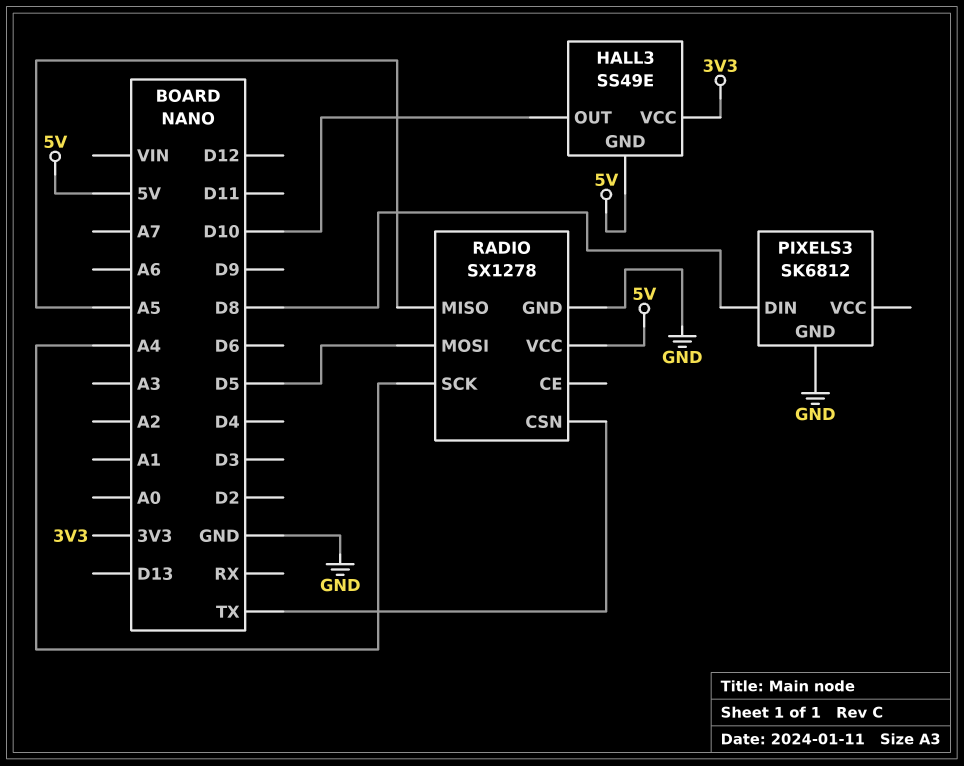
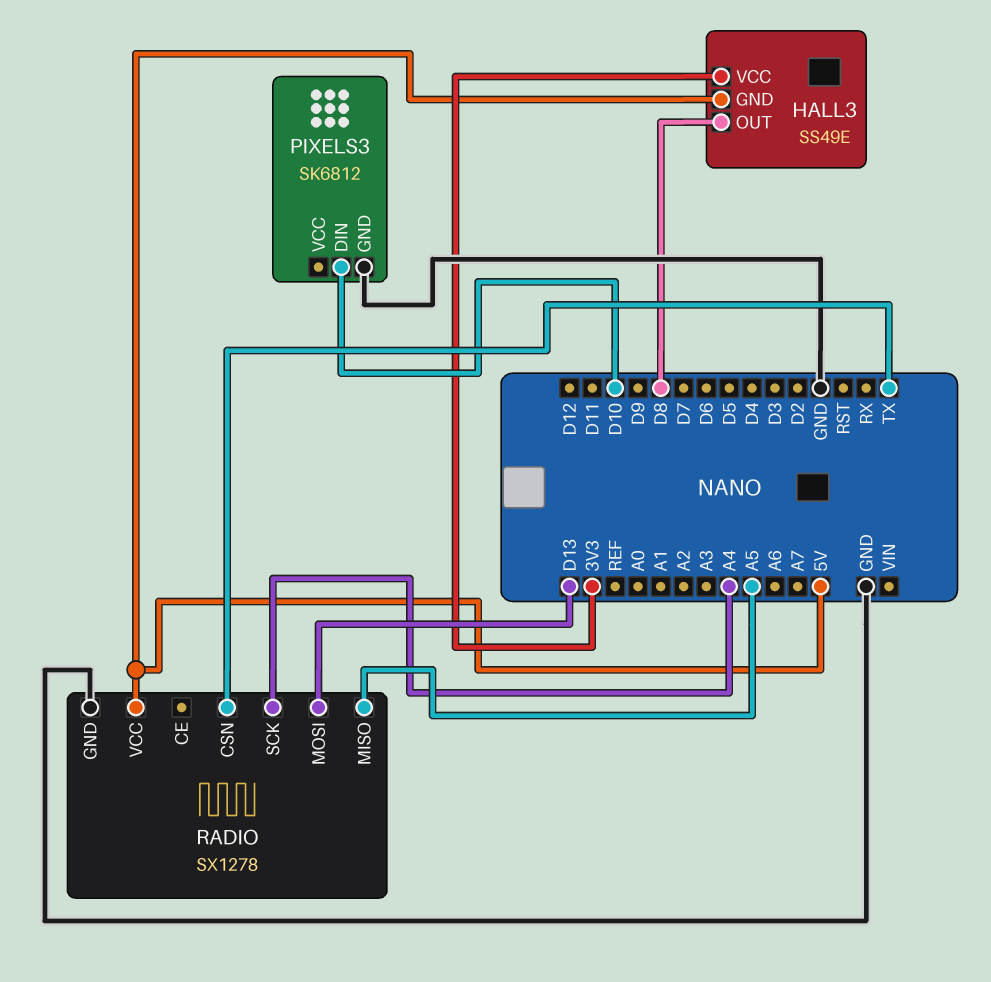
HALL3 pin OUT: D10 -> D8
PIXELS3 pin DIN: D8 -> D10
RADIO pin MOSI: D5 -> D13

